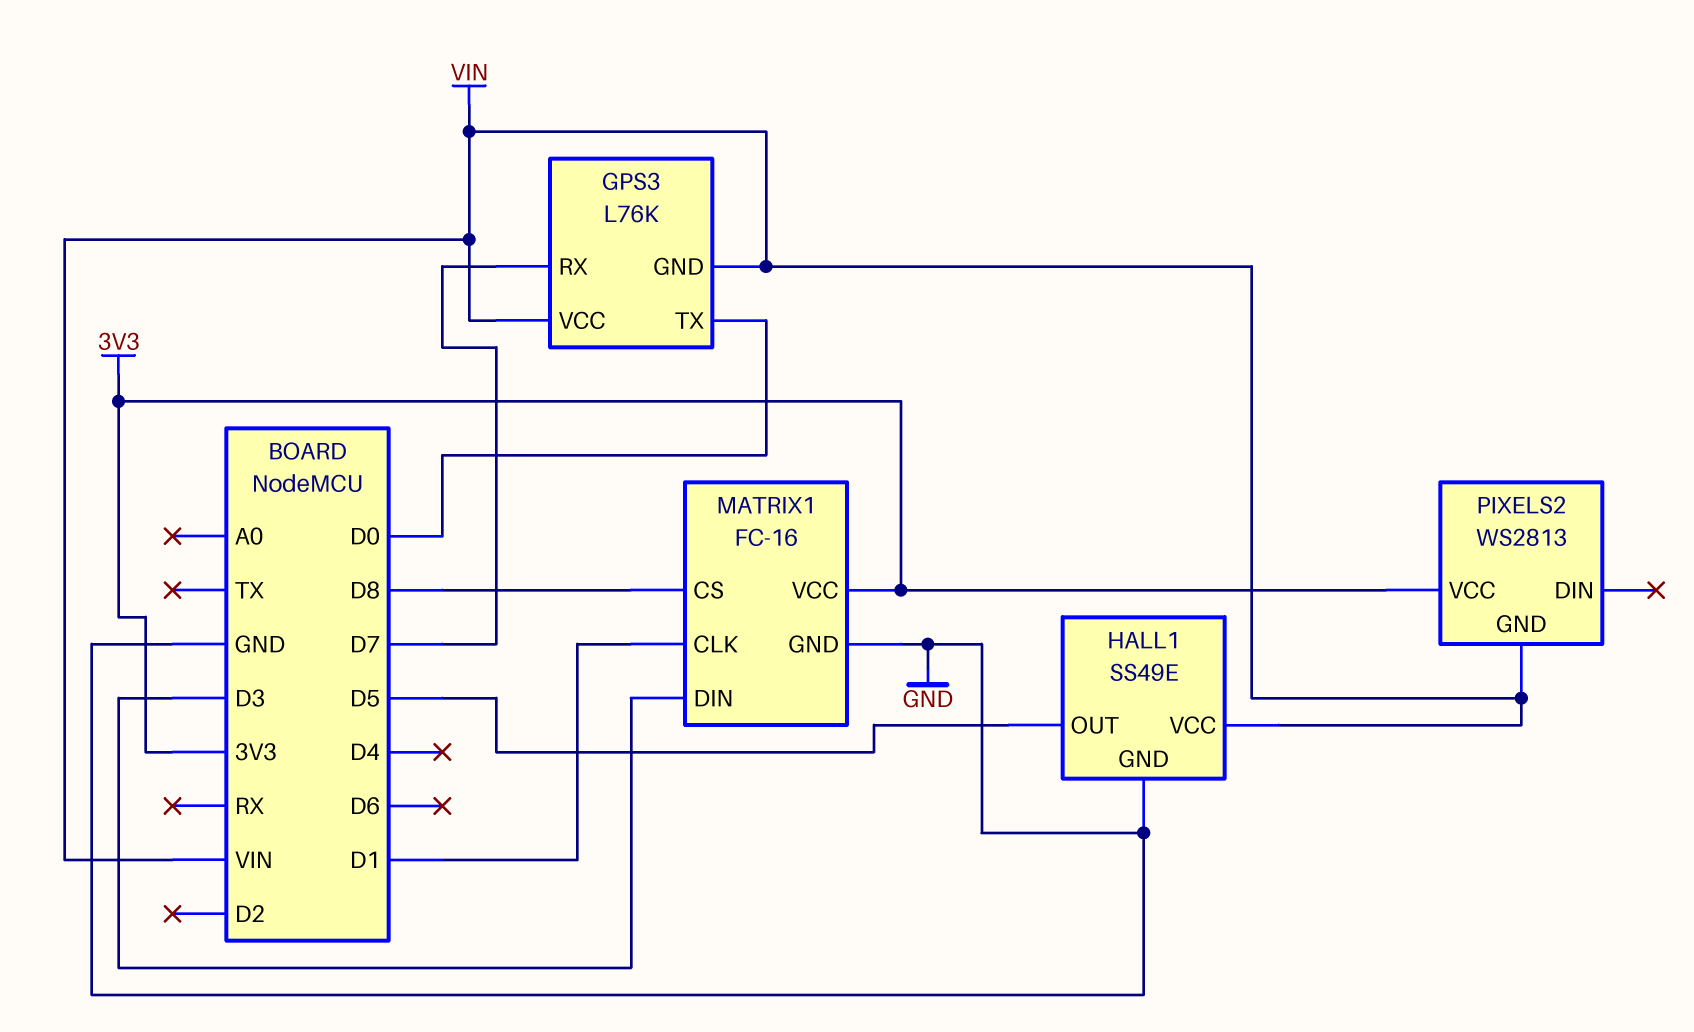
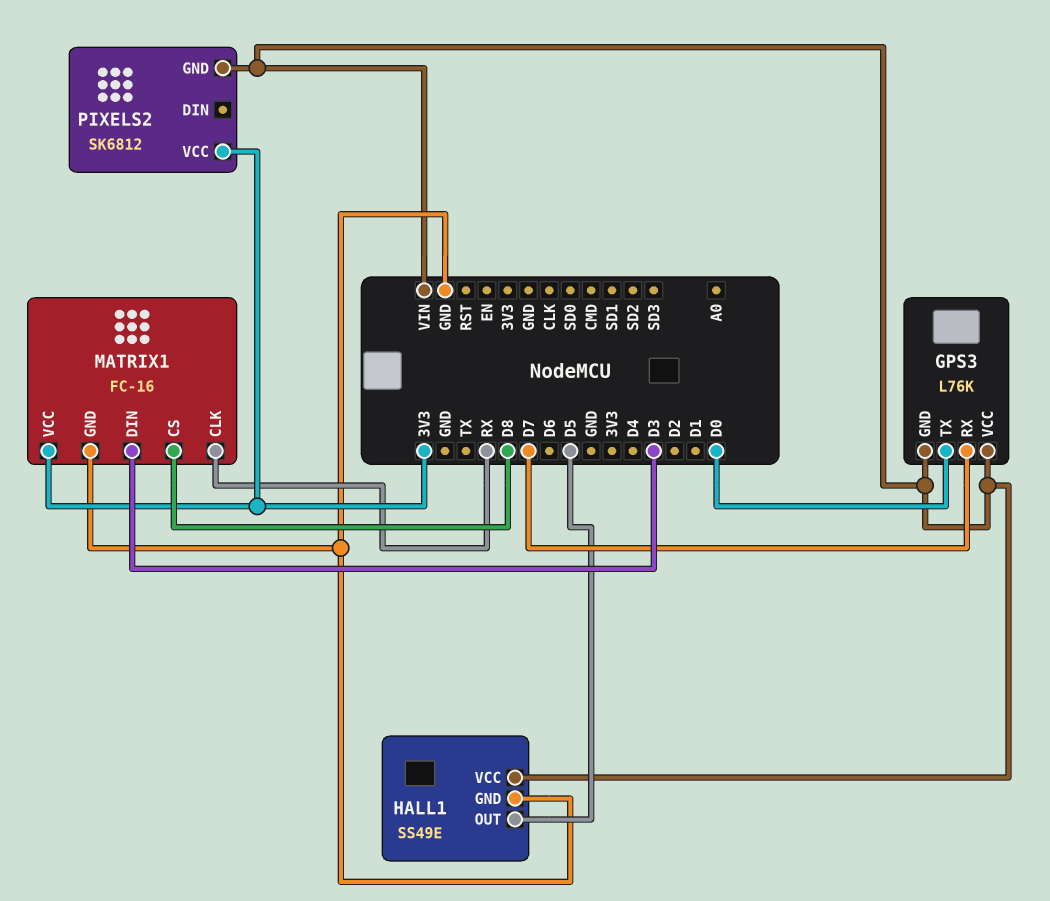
MATRIX1 pin CLK: D1 -> RX
PIXELS2: WS2813 -> SK6812

